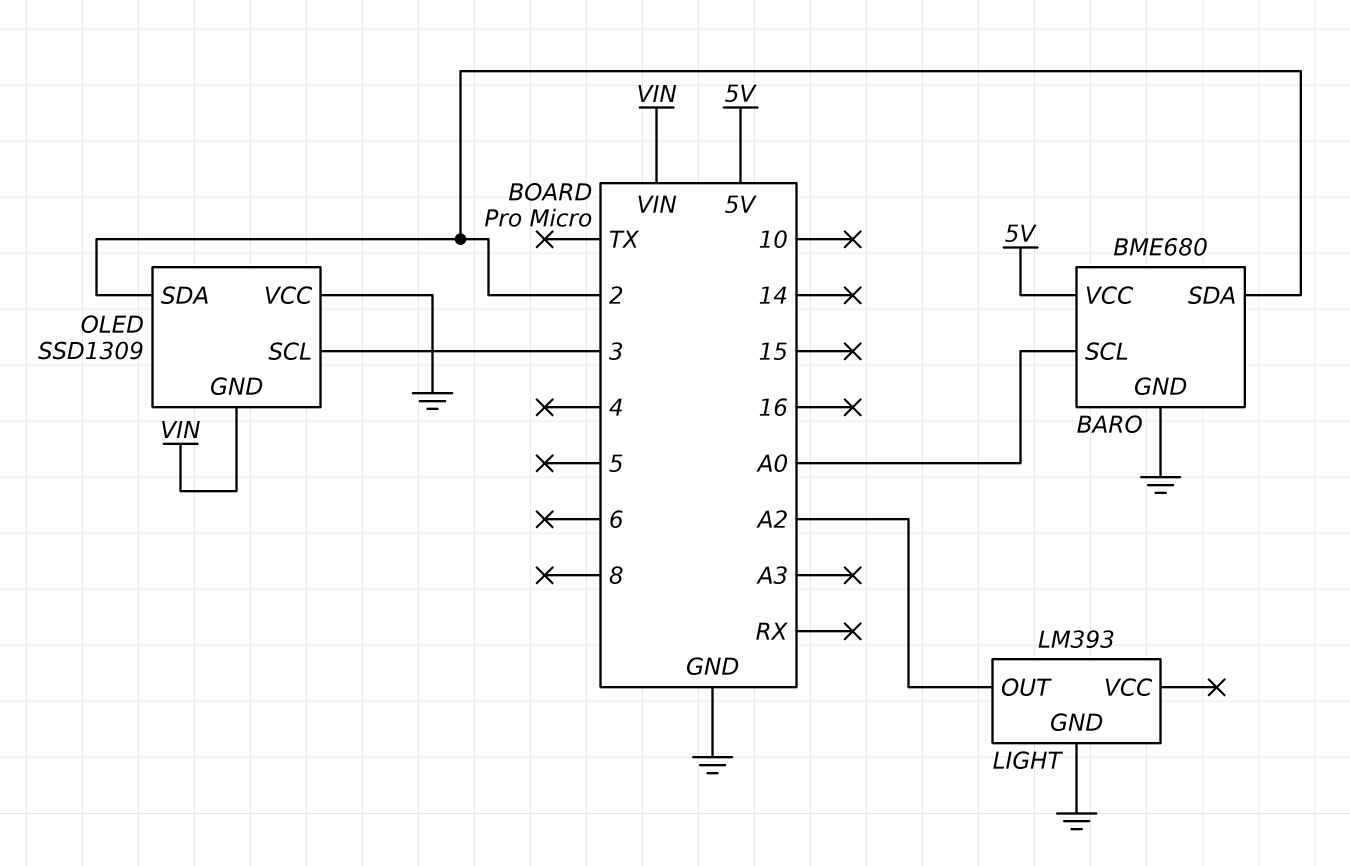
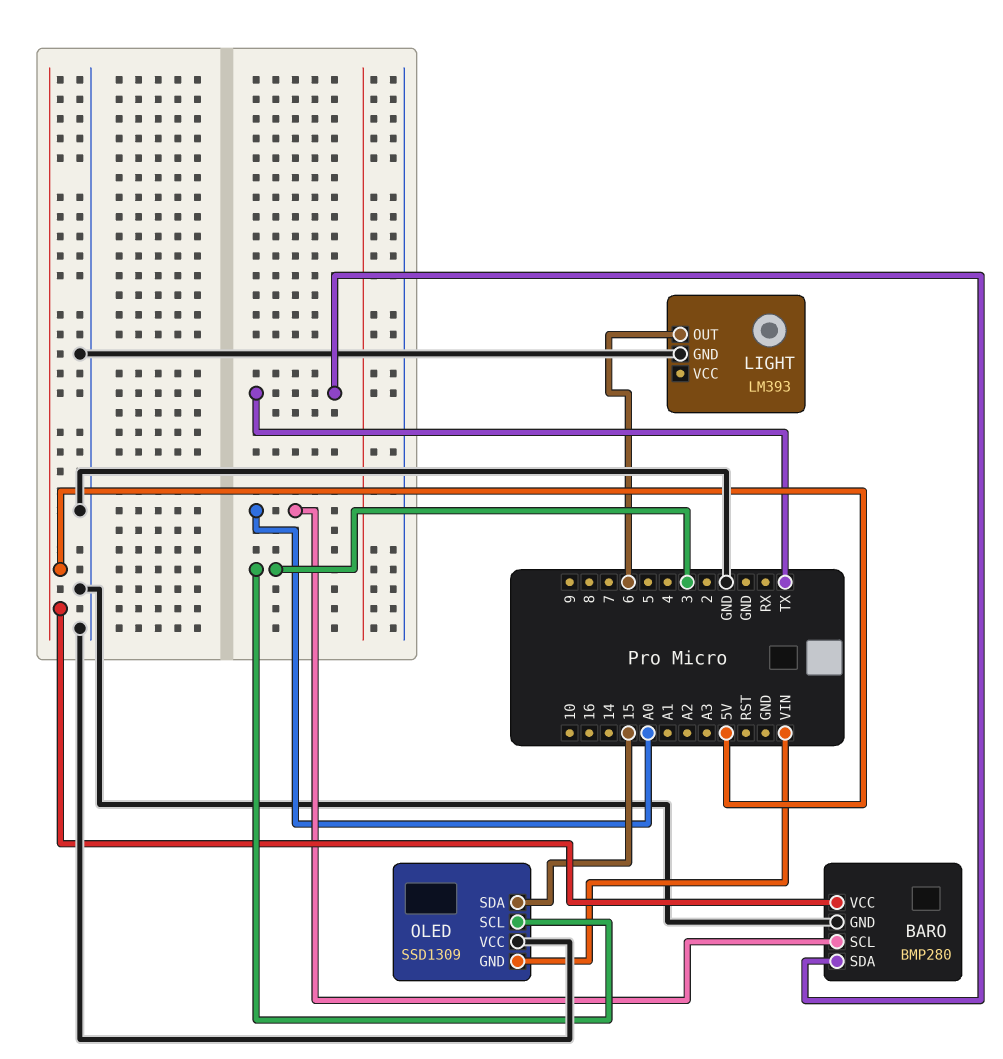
BARO: BME680 -> BMP280
BARO pin SDA: 2 -> TX
LIGHT pin OUT: A2 -> 6
OLED pin SDA: 2 -> 15

